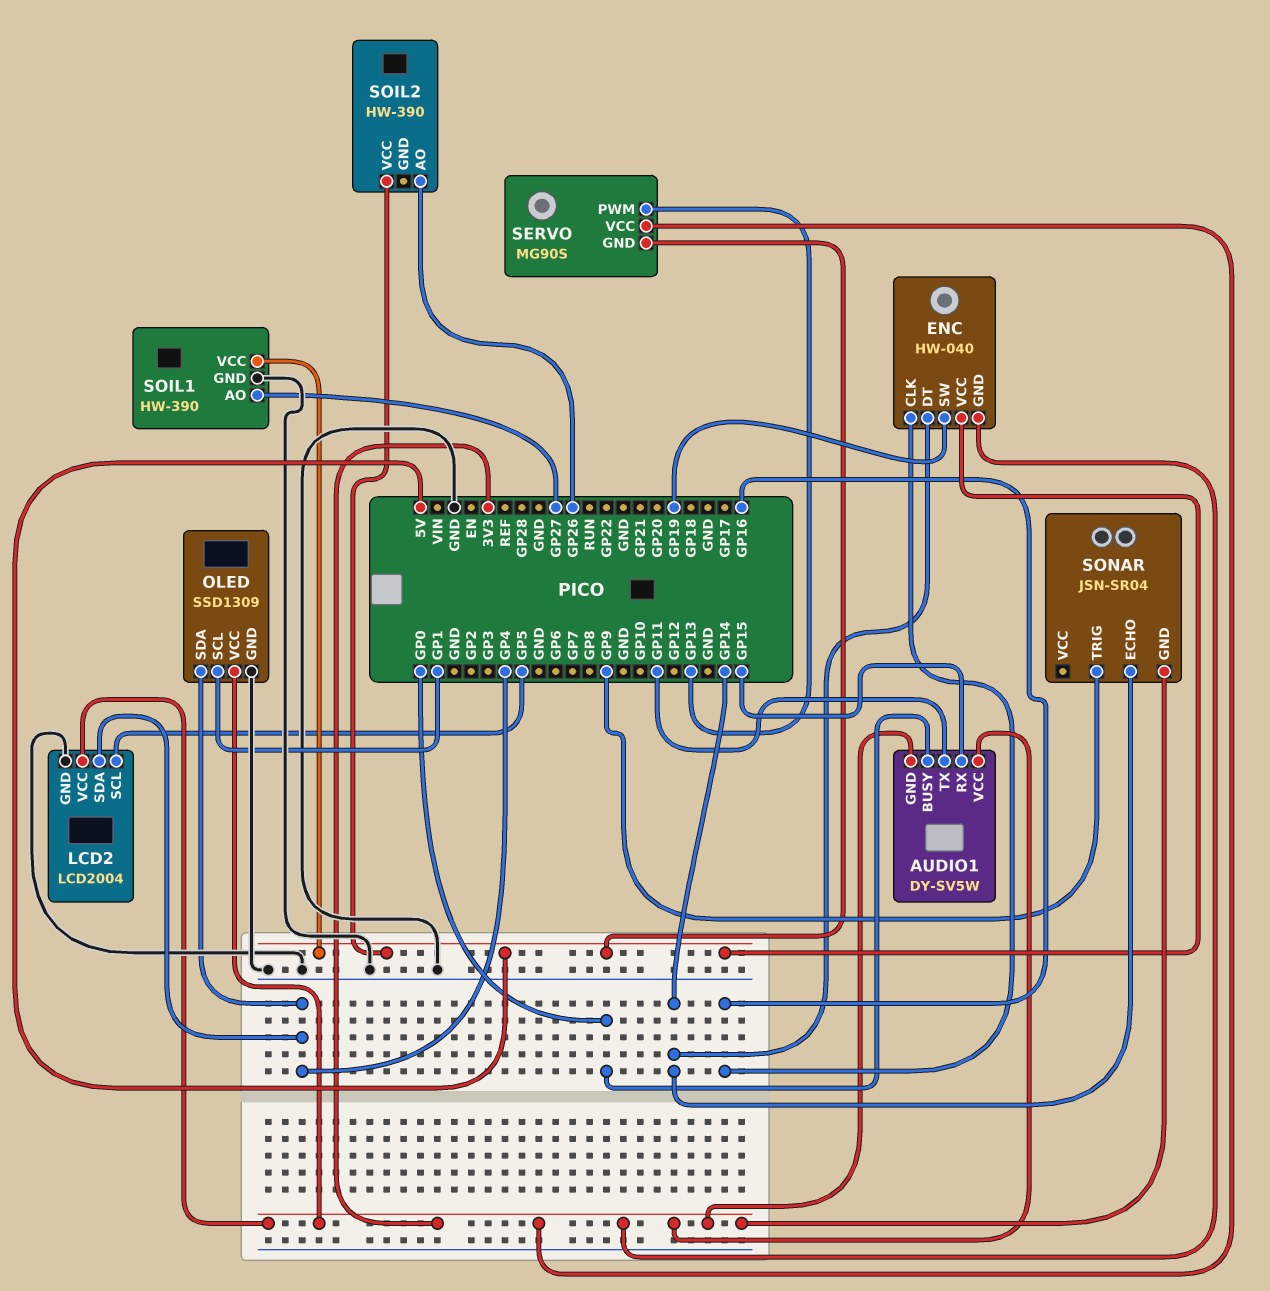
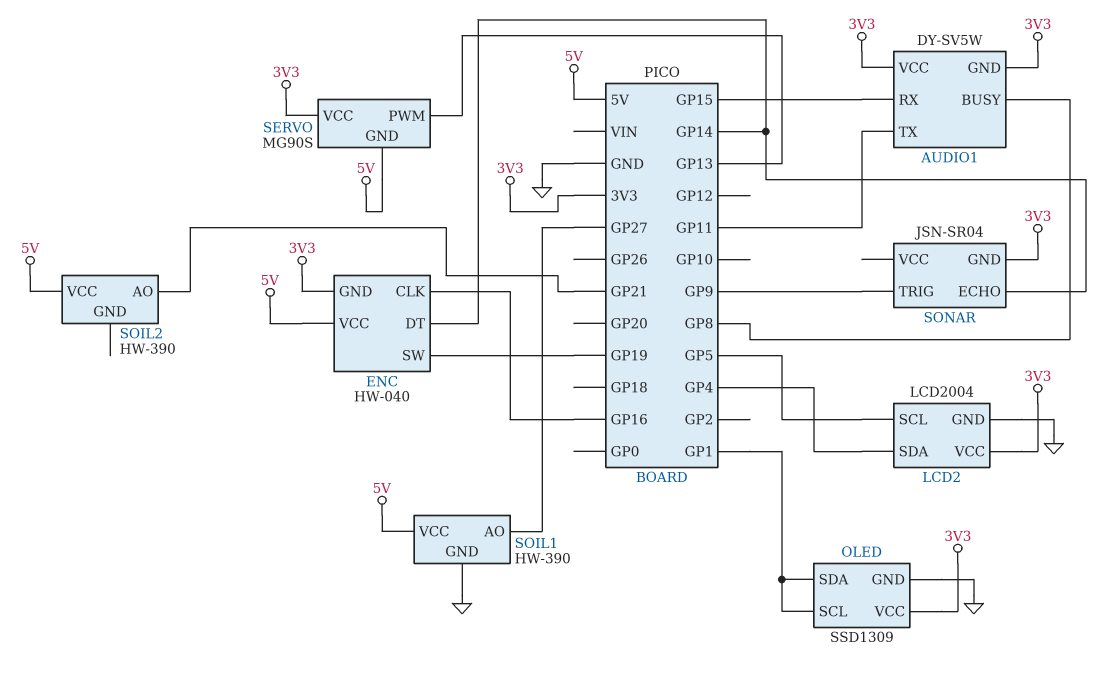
AUDIO1 pin BUSY: GP0 -> GP8
OLED pin SDA: GP4 -> GP1
SOIL2 pin AO: GP26 -> GP21

